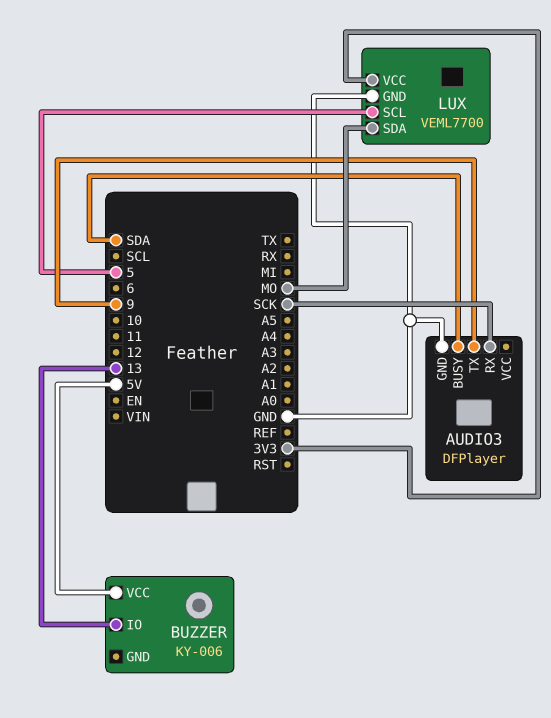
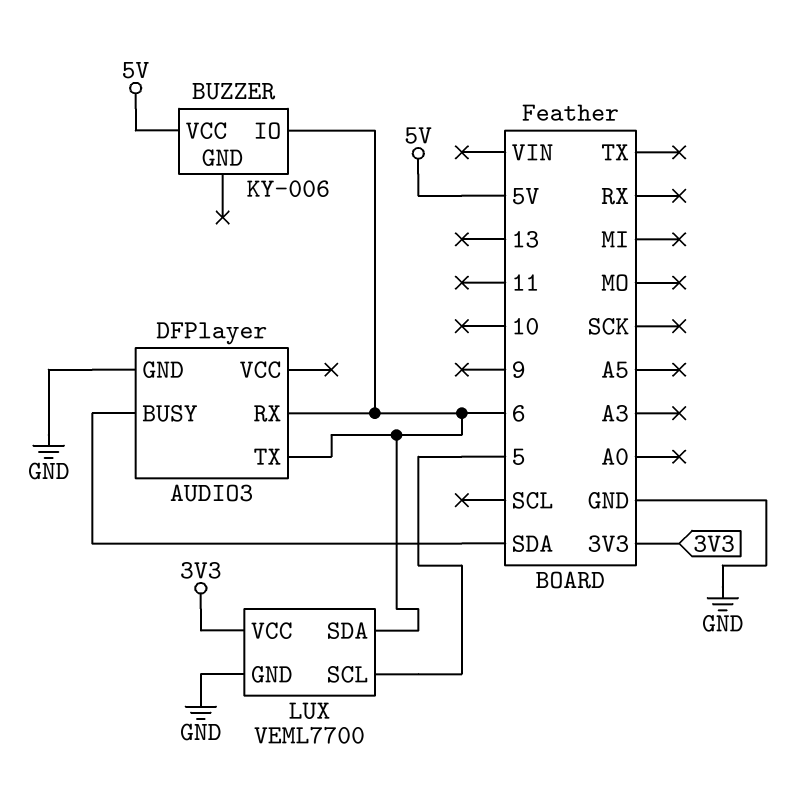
AUDIO3 pin RX: SCK -> 6
AUDIO3 pin TX: 9 -> 6
BUZZER pin IO: 13 -> 6
LUX pin SDA: MO -> 6

